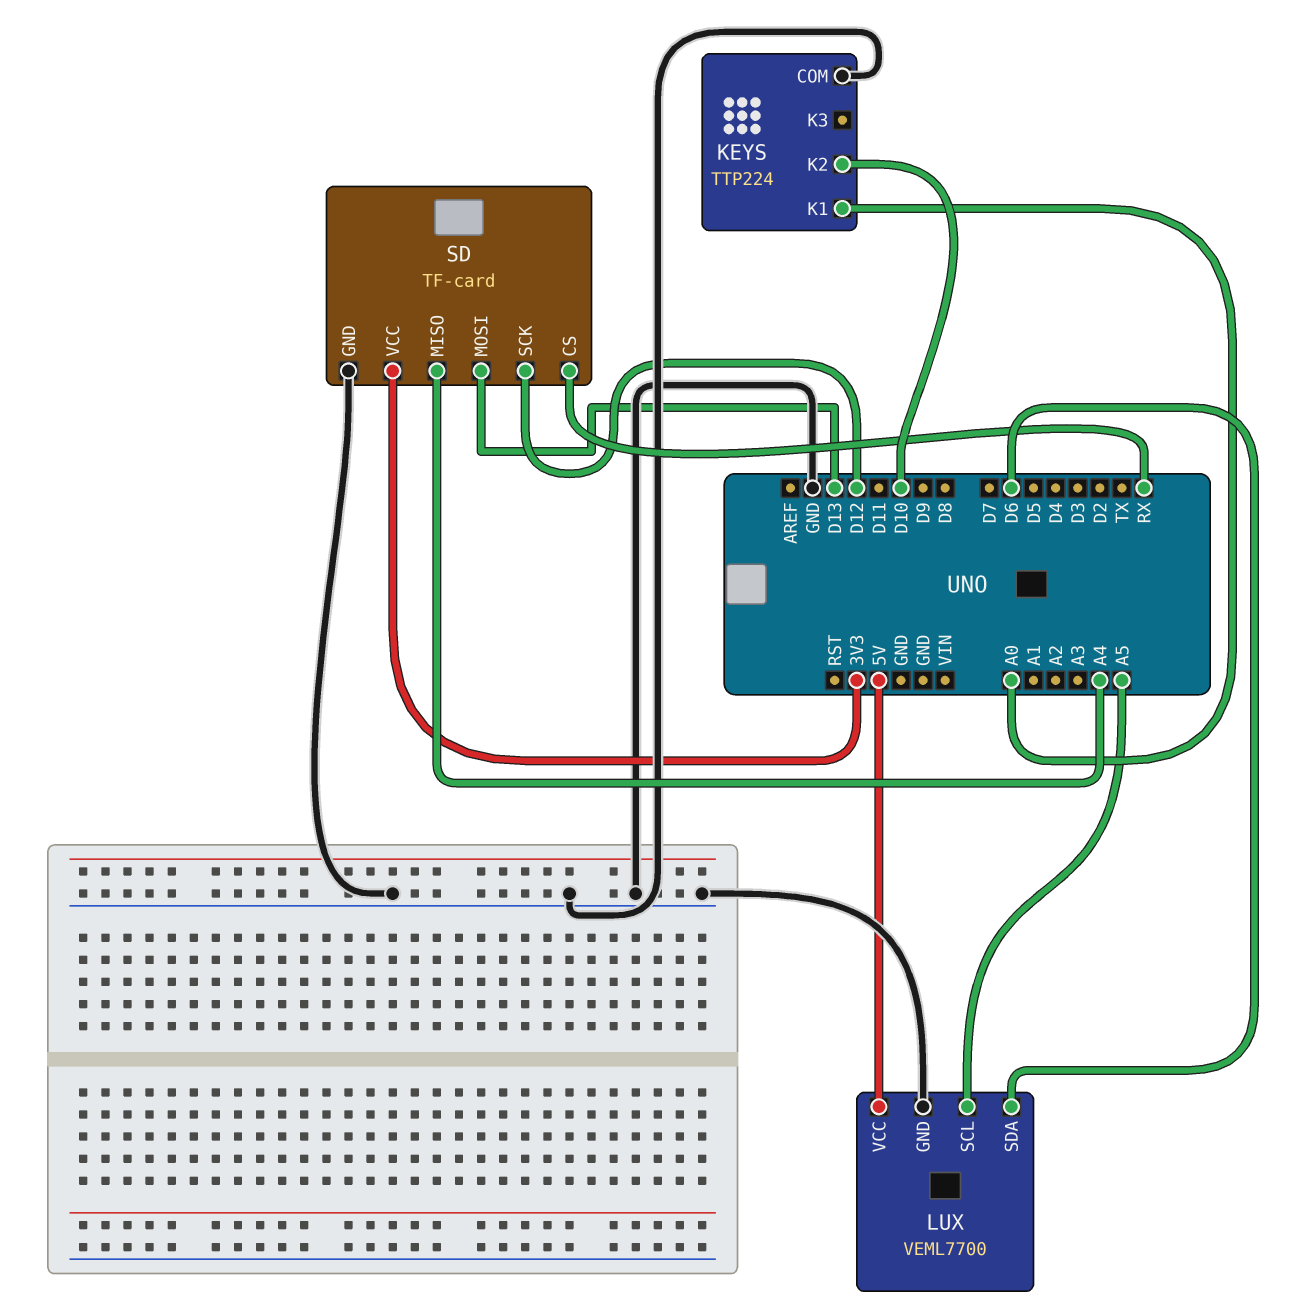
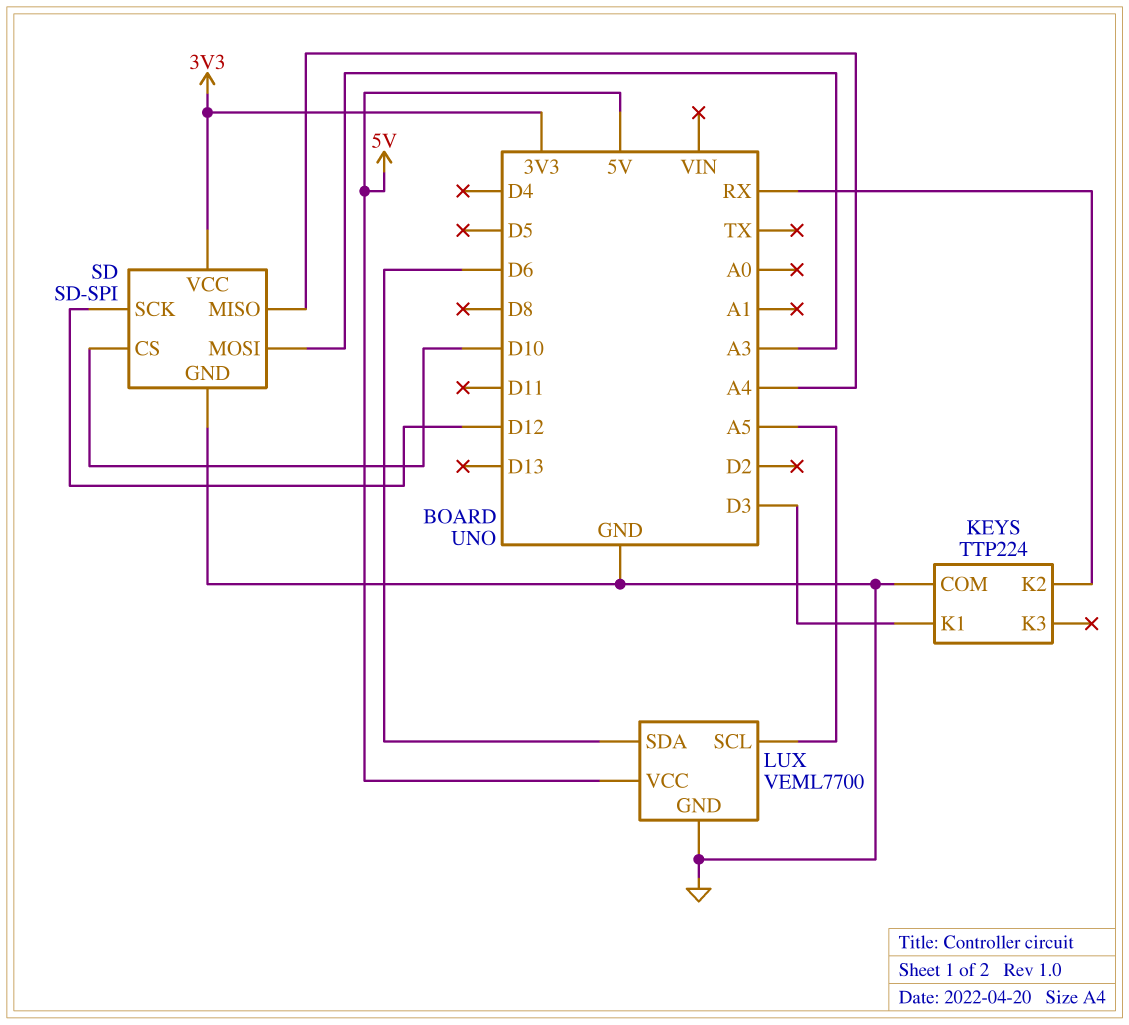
KEYS pin K1: A0 -> D3
KEYS pin K2: D10 -> RX
SD: TF-card -> SD-SPI
SD pin CS: RX -> D10
SD pin MOSI: D13 -> A3

